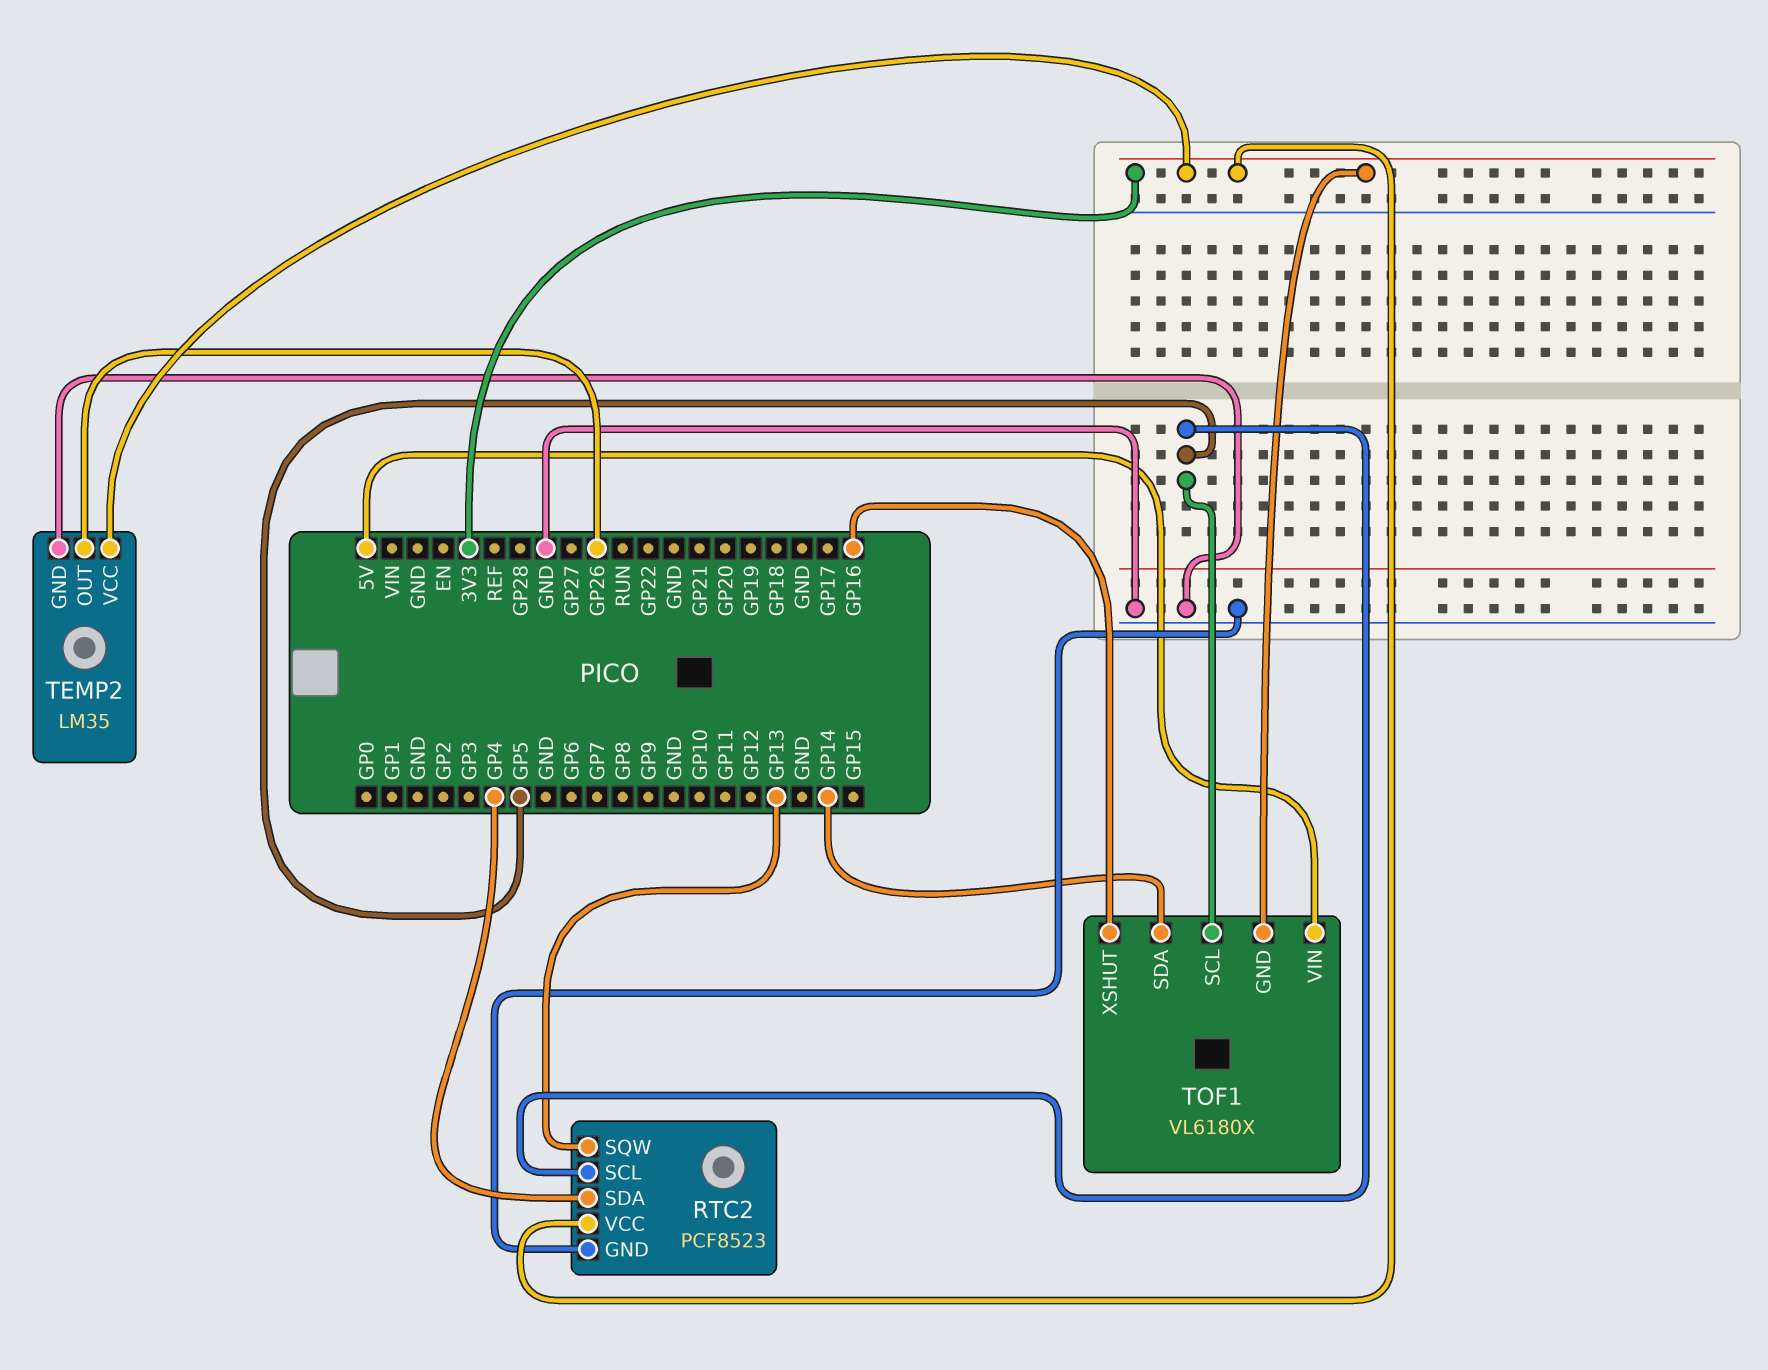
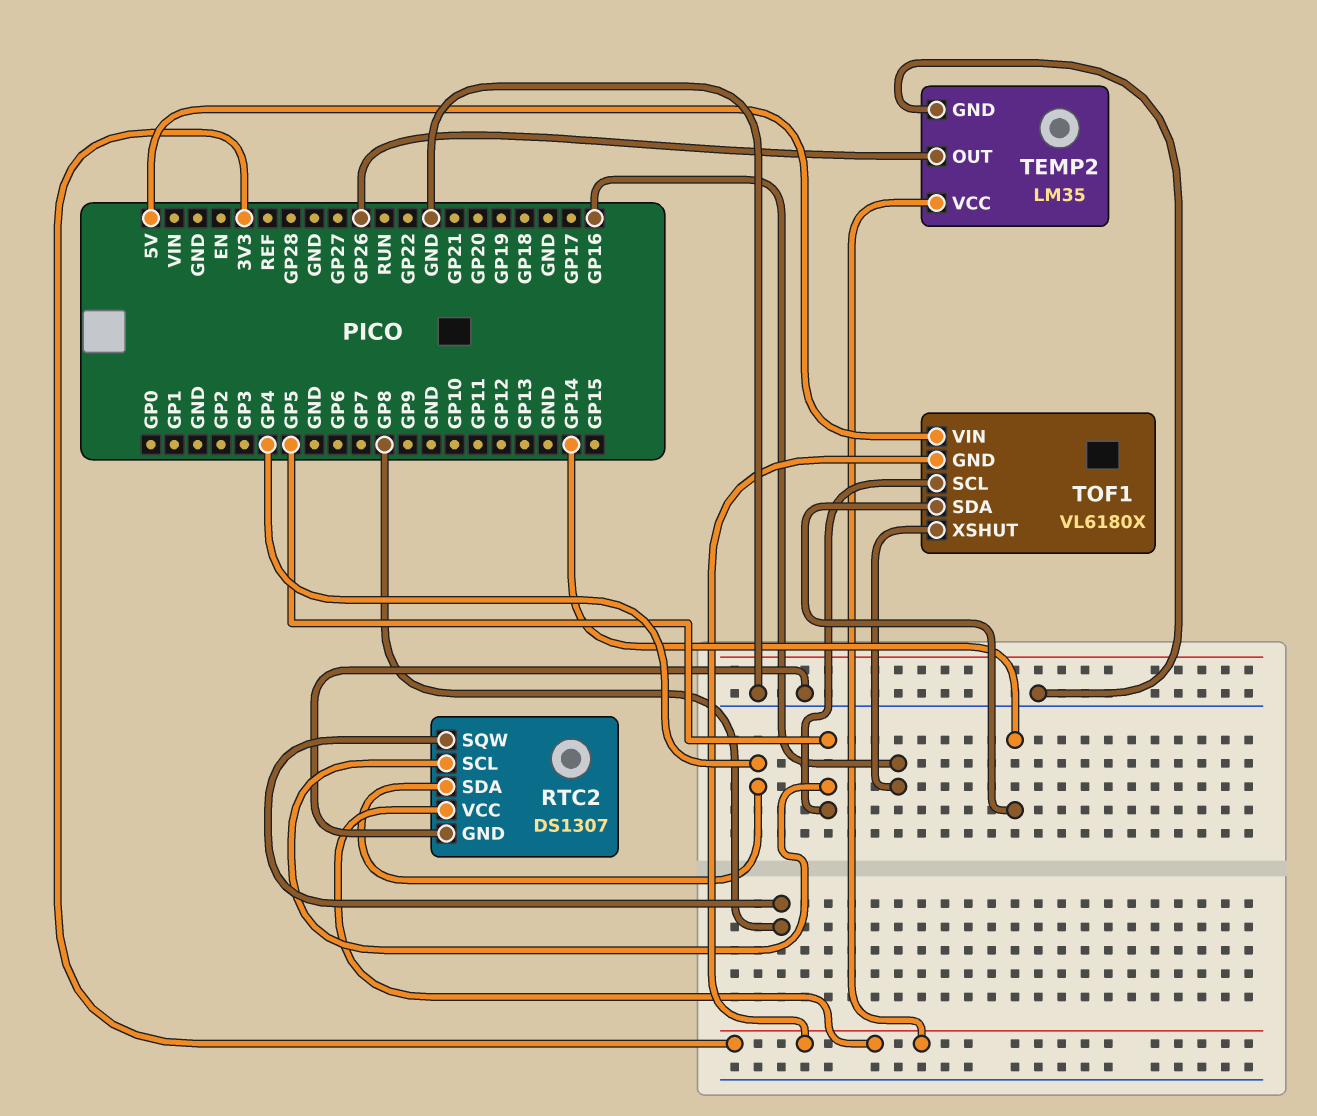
RTC2: PCF8523 -> DS1307
RTC2 pin SQW: GP13 -> GP8

